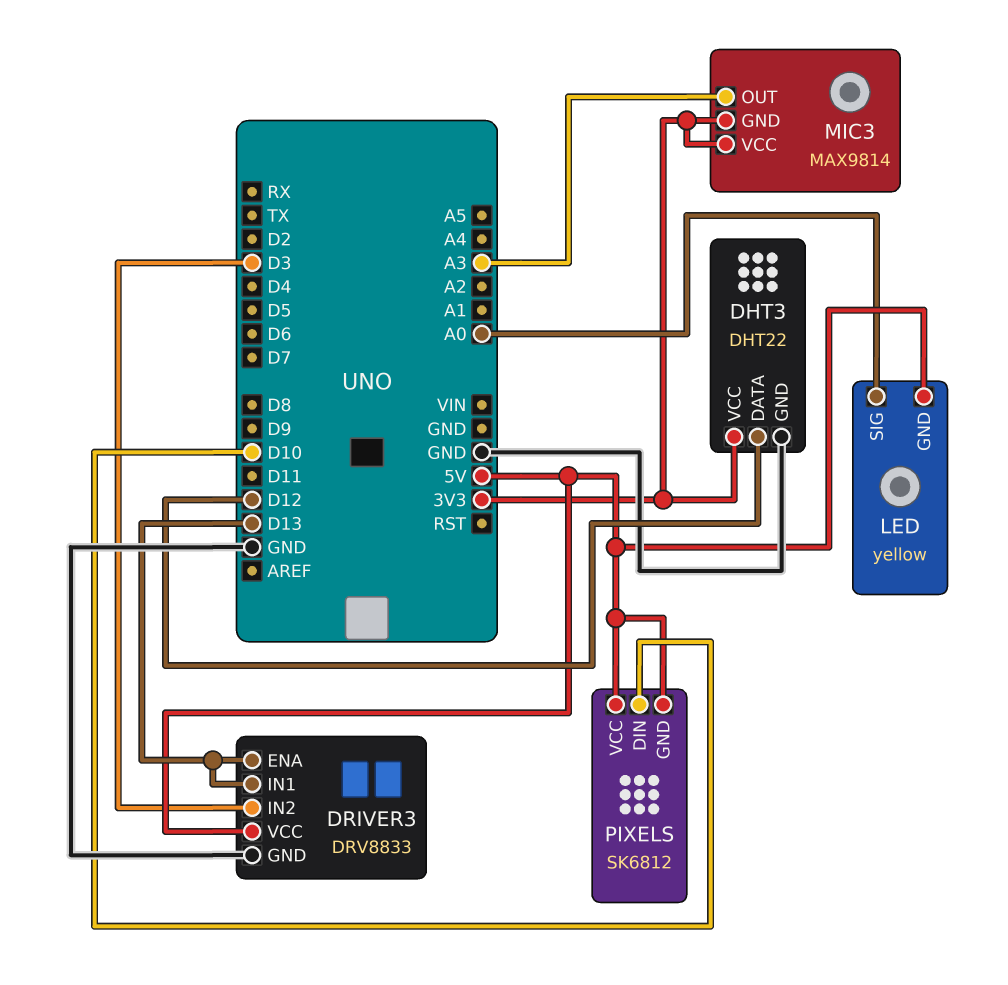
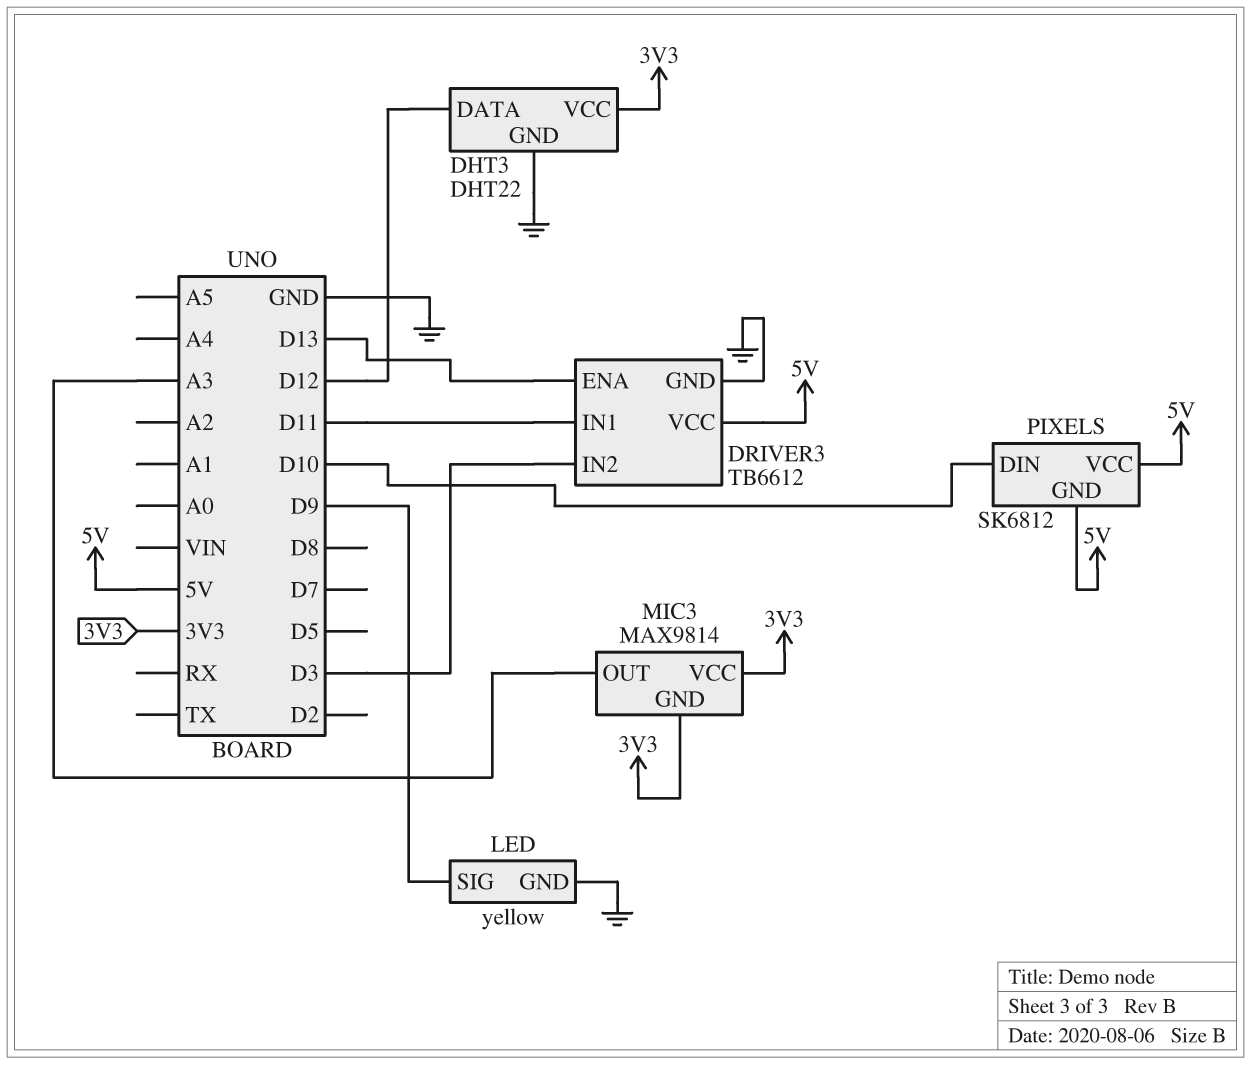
DRIVER3: DRV8833 -> TB6612
DRIVER3 pin IN1: D13 -> D11
LED pin GND: 5V -> GND
LED pin SIG: A0 -> D9

